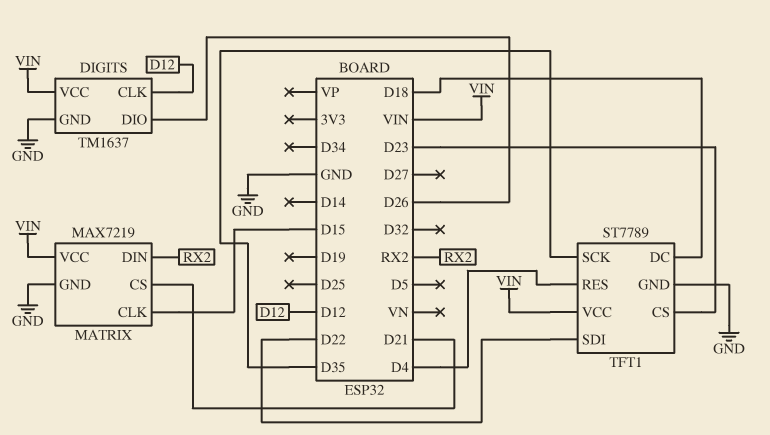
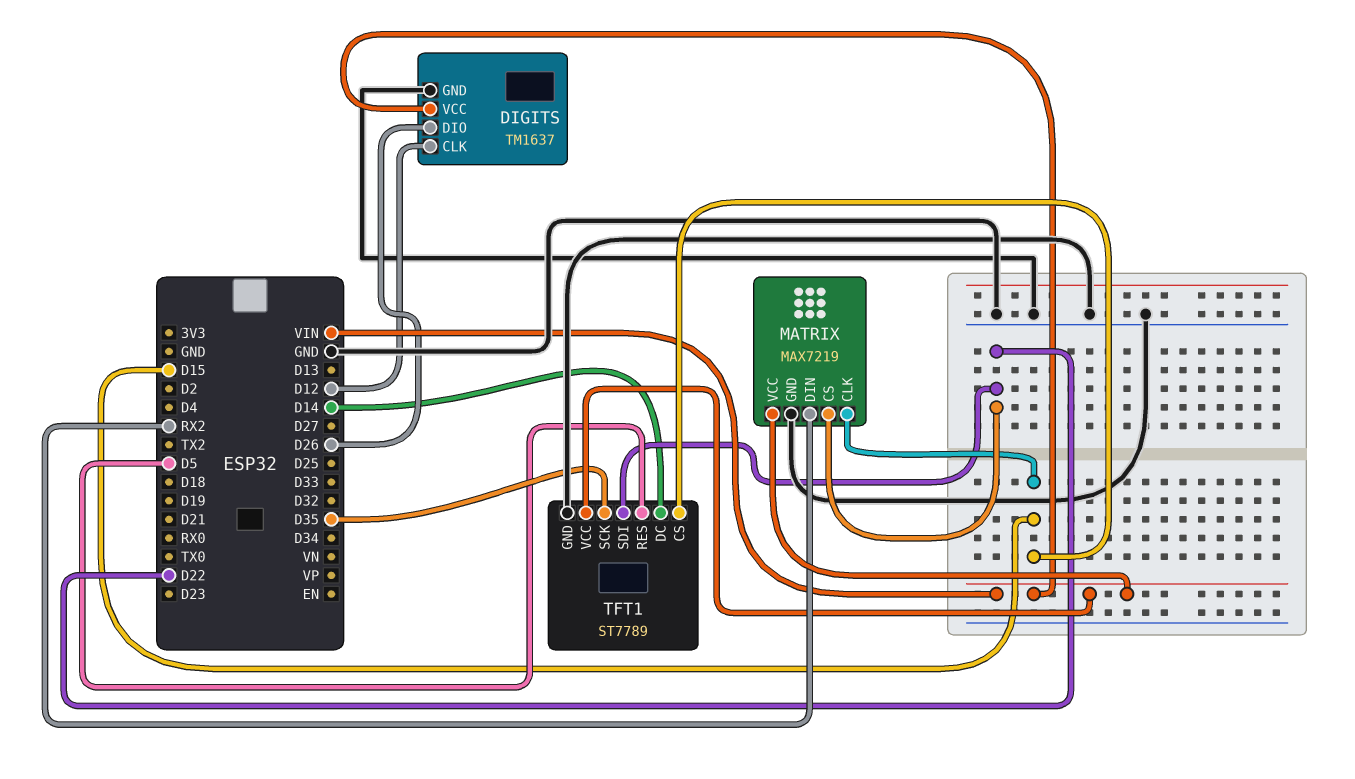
MATRIX pin CS: D21 -> D22
TFT1 pin CS: D23 -> D15
TFT1 pin DC: D18 -> D14
TFT1 pin RES: D4 -> D5

